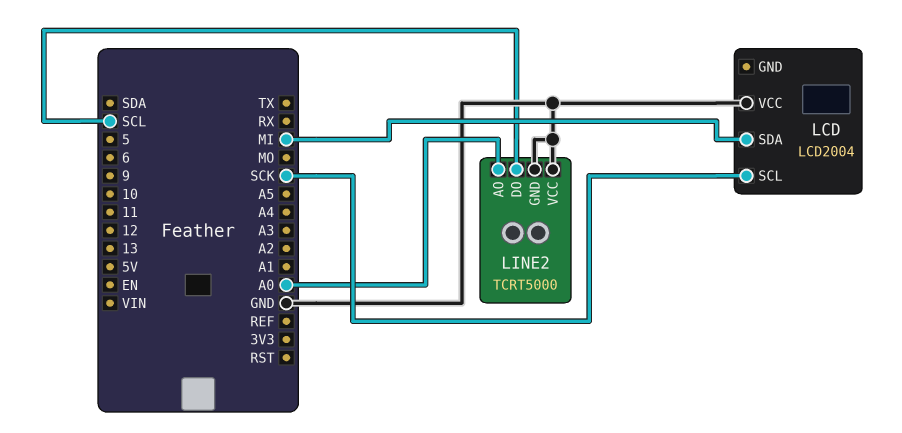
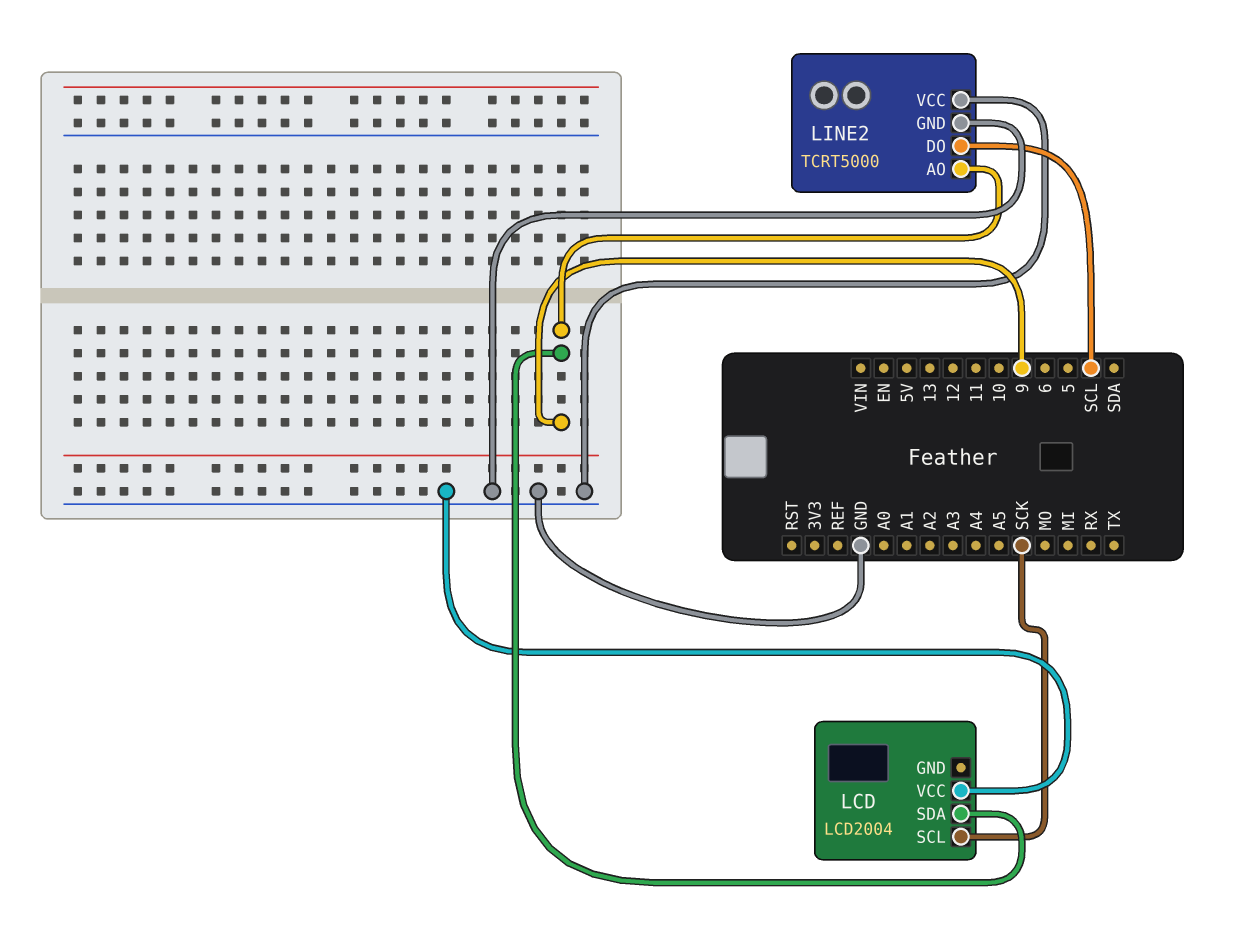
LCD pin SDA: MI -> 9
LINE2 pin AO: A0 -> 9

